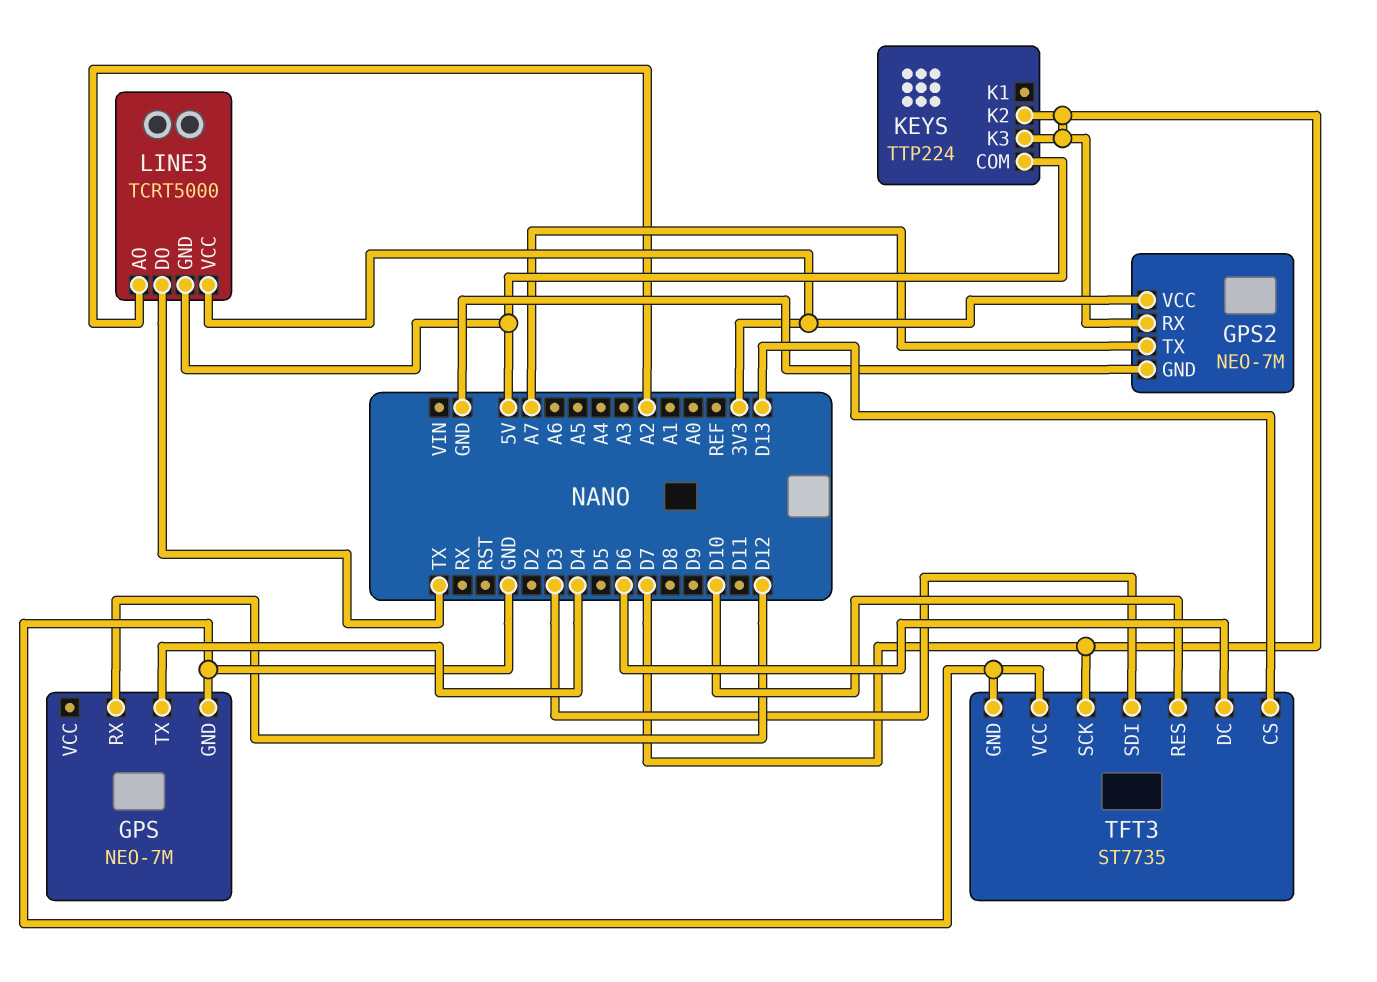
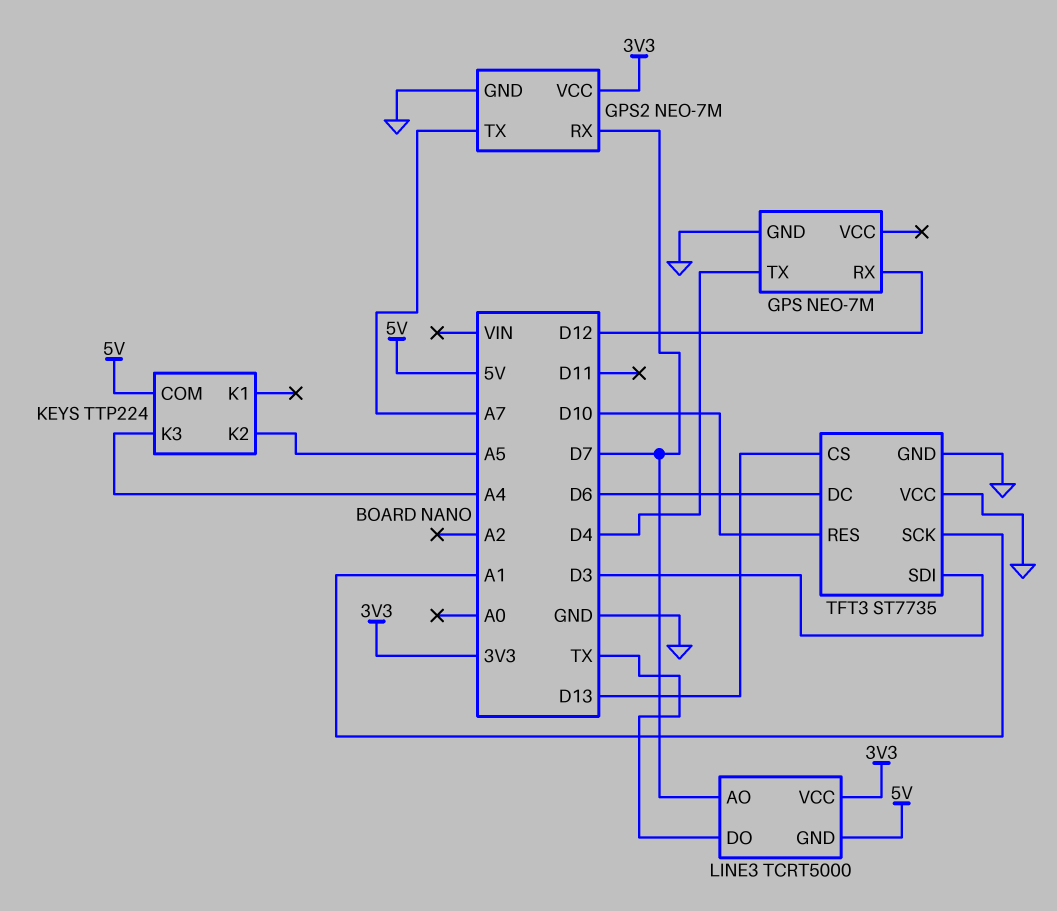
KEYS pin K2: D7 -> A5
KEYS pin K3: D7 -> A4
LINE3 pin AO: A2 -> D7
TFT3 pin SCK: D7 -> A1

